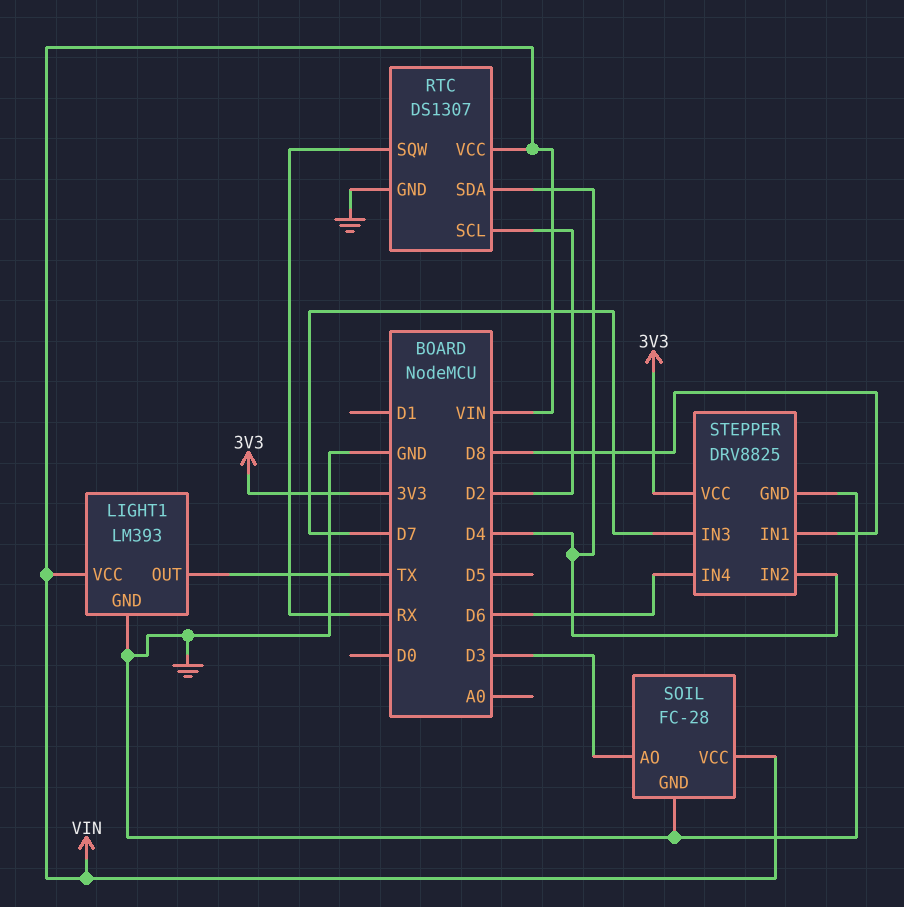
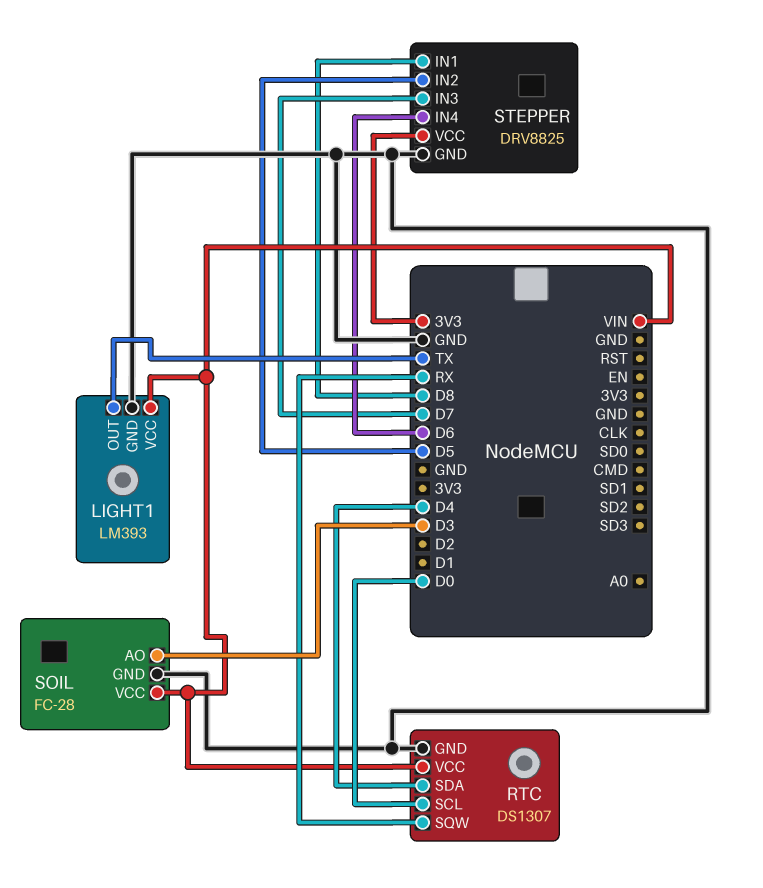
RTC pin SCL: D2 -> D0
STEPPER pin IN2: D4 -> D5

